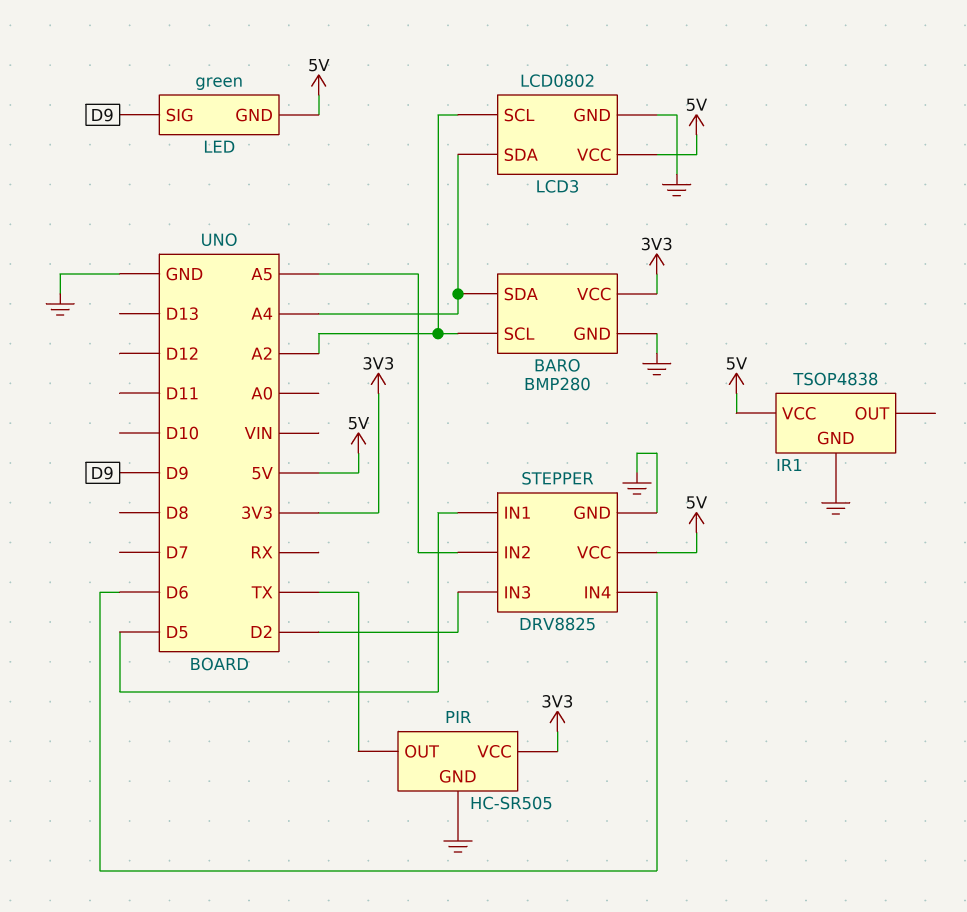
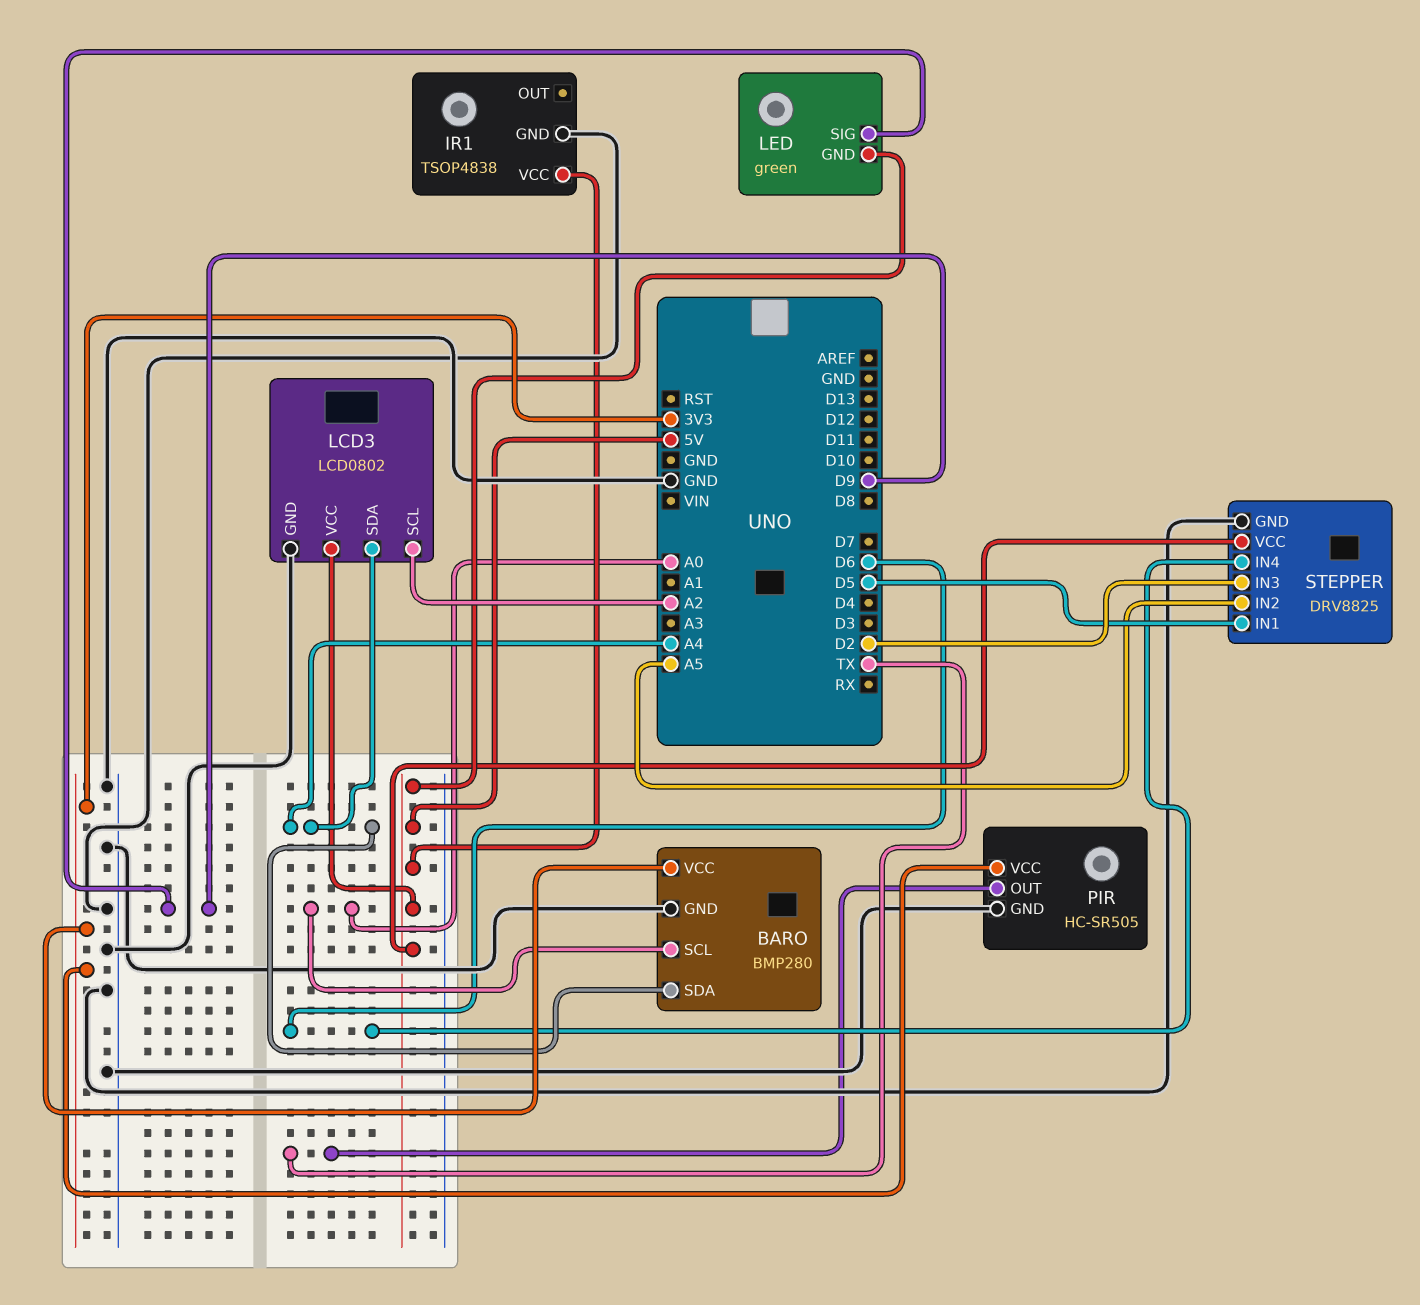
BARO pin SCL: A2 -> A0

